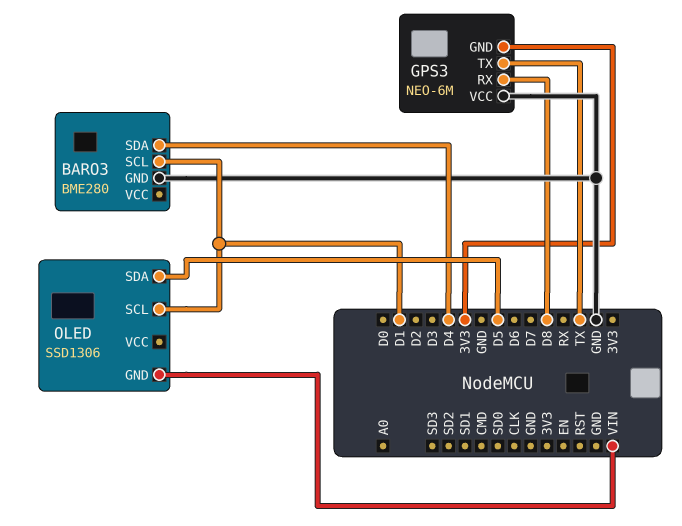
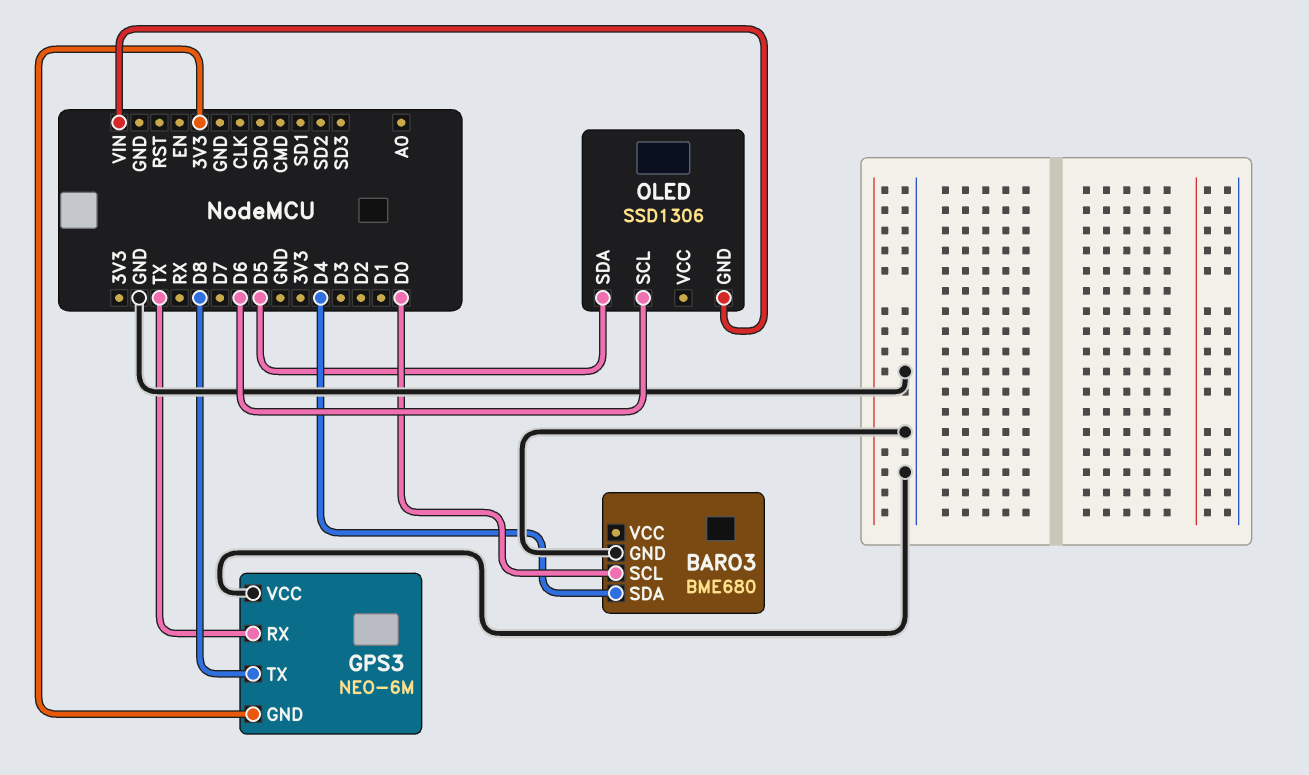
BARO3: BME280 -> BME680
BARO3 pin SCL: D1 -> D0
GPS3 pin RX: D8 -> TX
GPS3 pin TX: TX -> D8
OLED pin SCL: D1 -> D6

